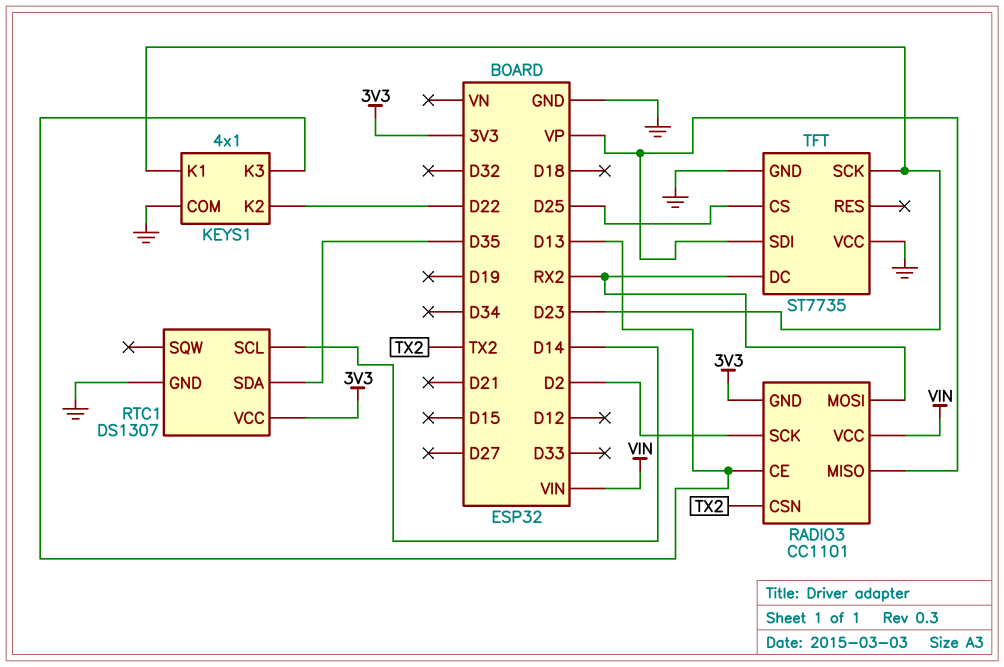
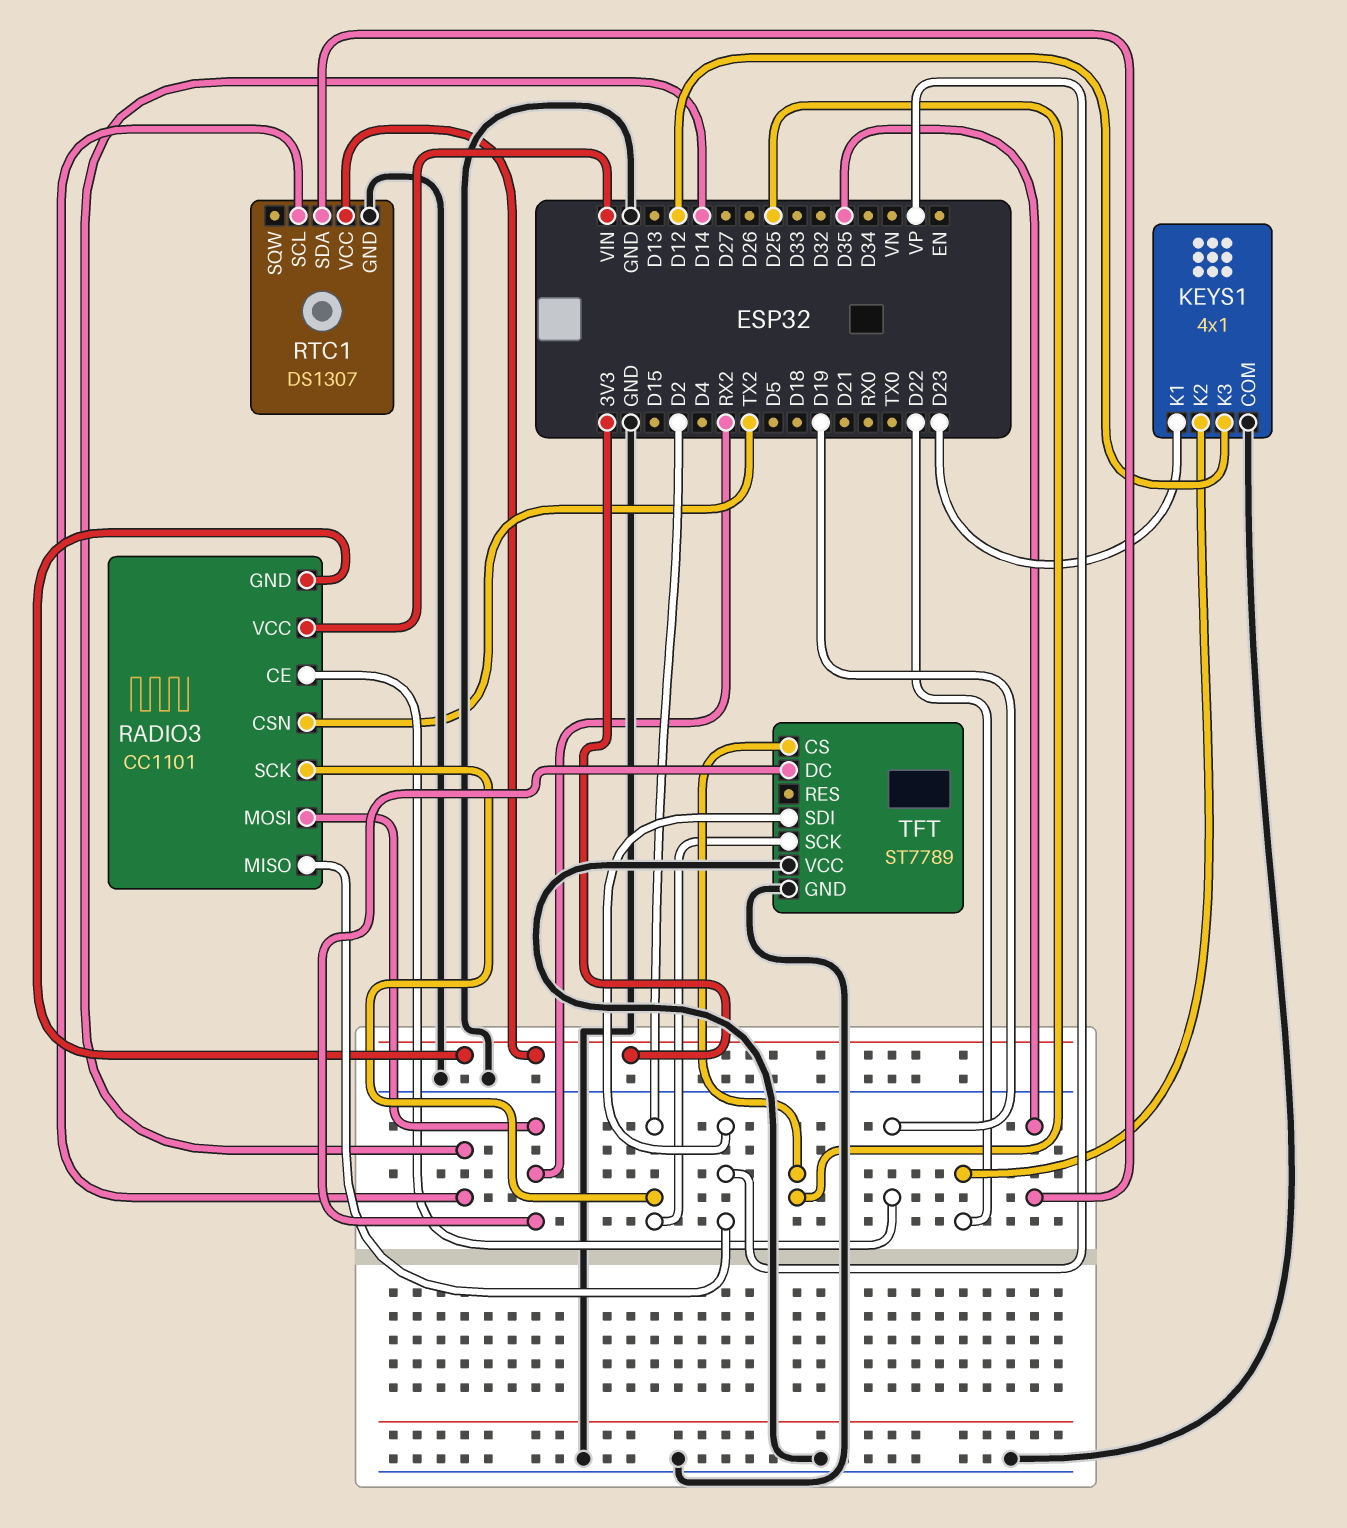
KEYS1 pin K3: D13 -> D12
RADIO3 pin CE: D13 -> D19
TFT: ST7735 -> ST7789
TFT pin SCK: D23 -> D2

